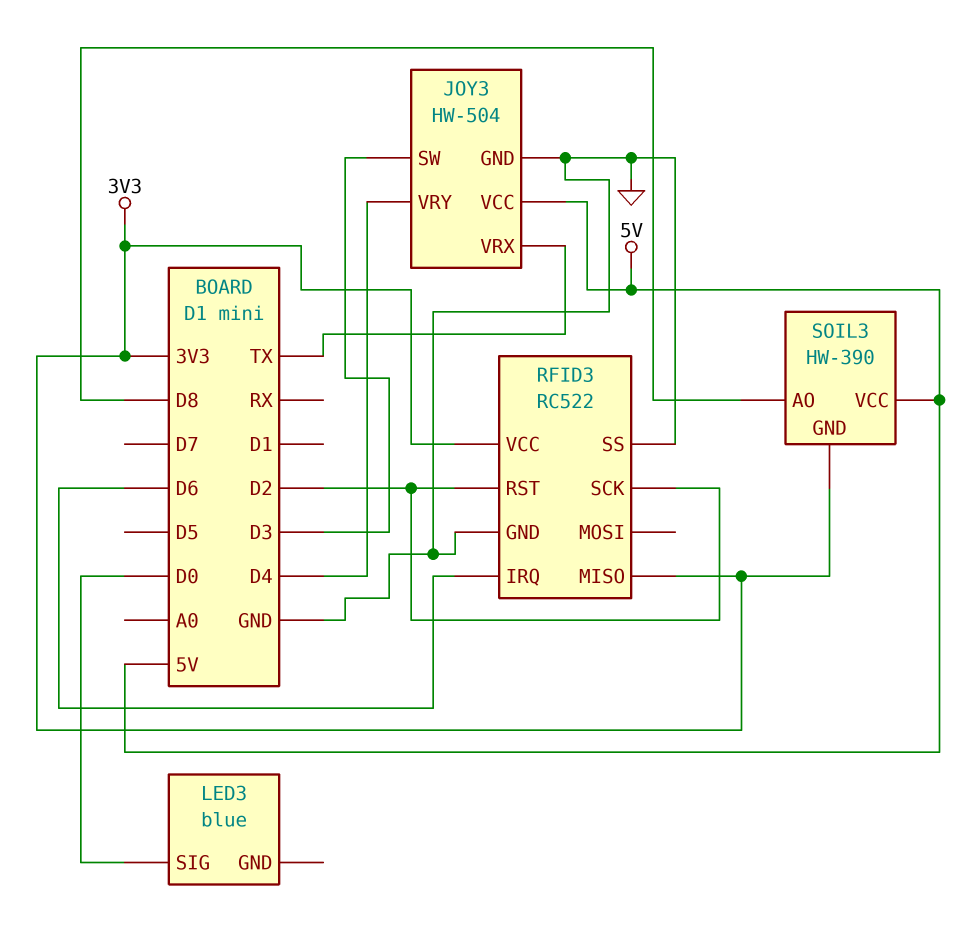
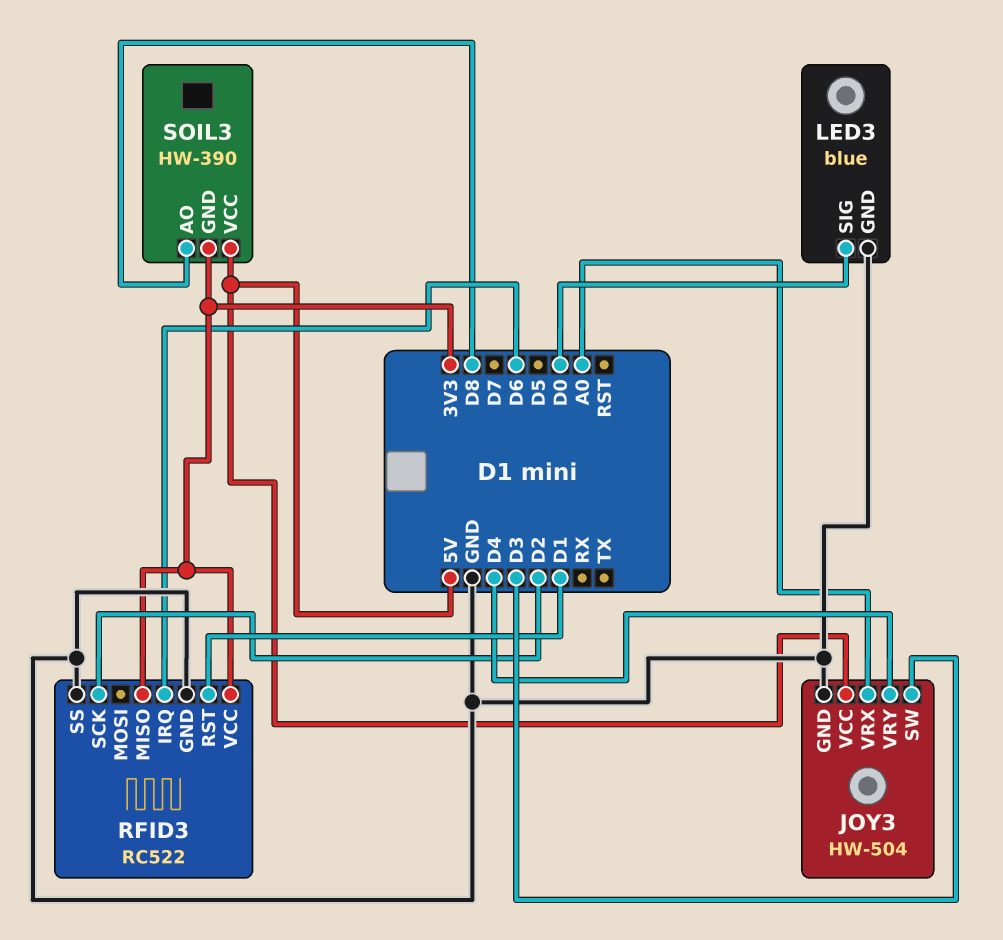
JOY3 pin VRX: TX -> A0
LED3 pin GND: none -> GND
RFID3 pin RST: D2 -> D1

